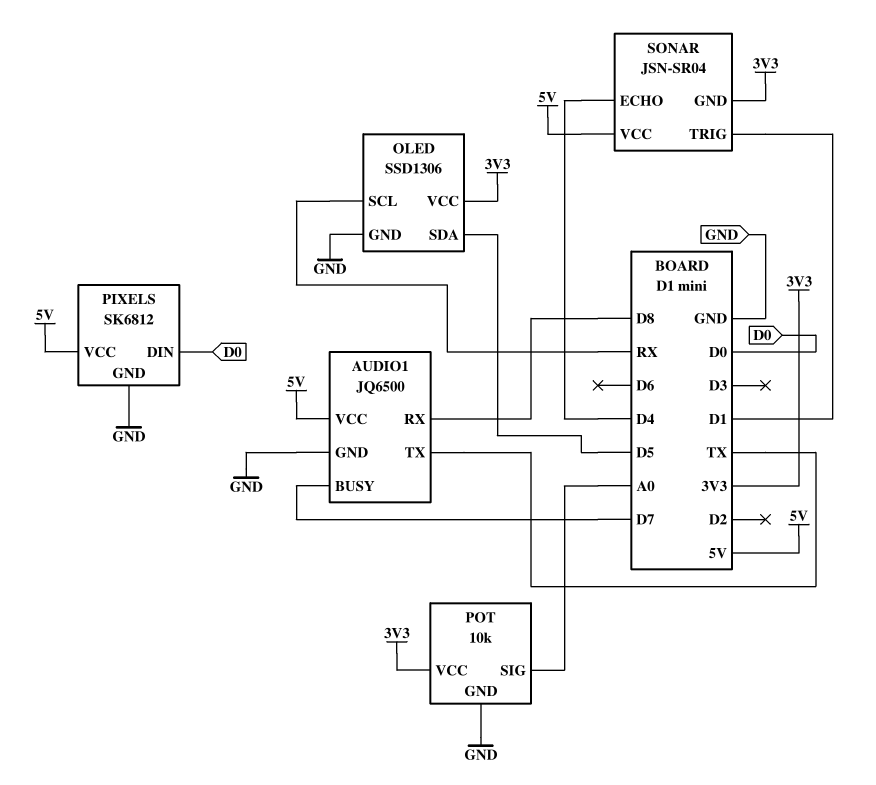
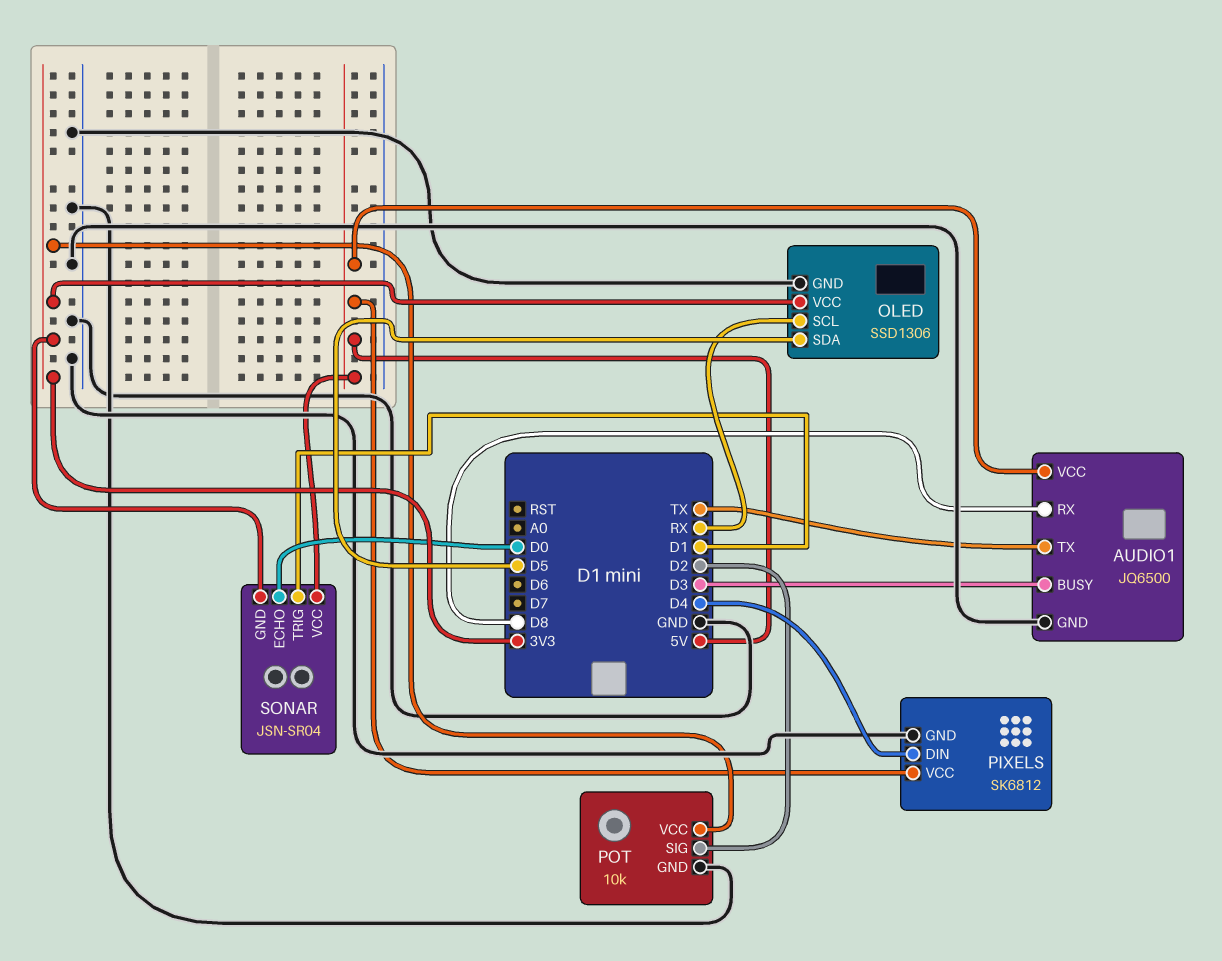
AUDIO1 pin BUSY: D7 -> D3
PIXELS pin DIN: D0 -> D4
POT pin SIG: A0 -> D2
SONAR pin ECHO: D4 -> D0

